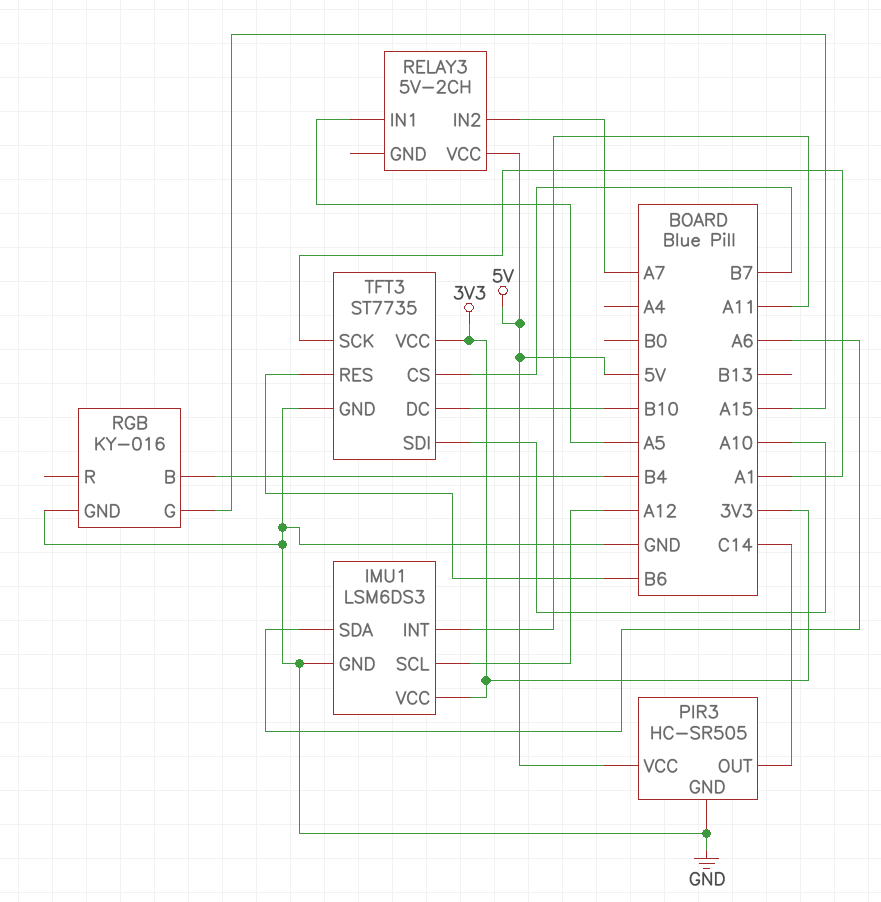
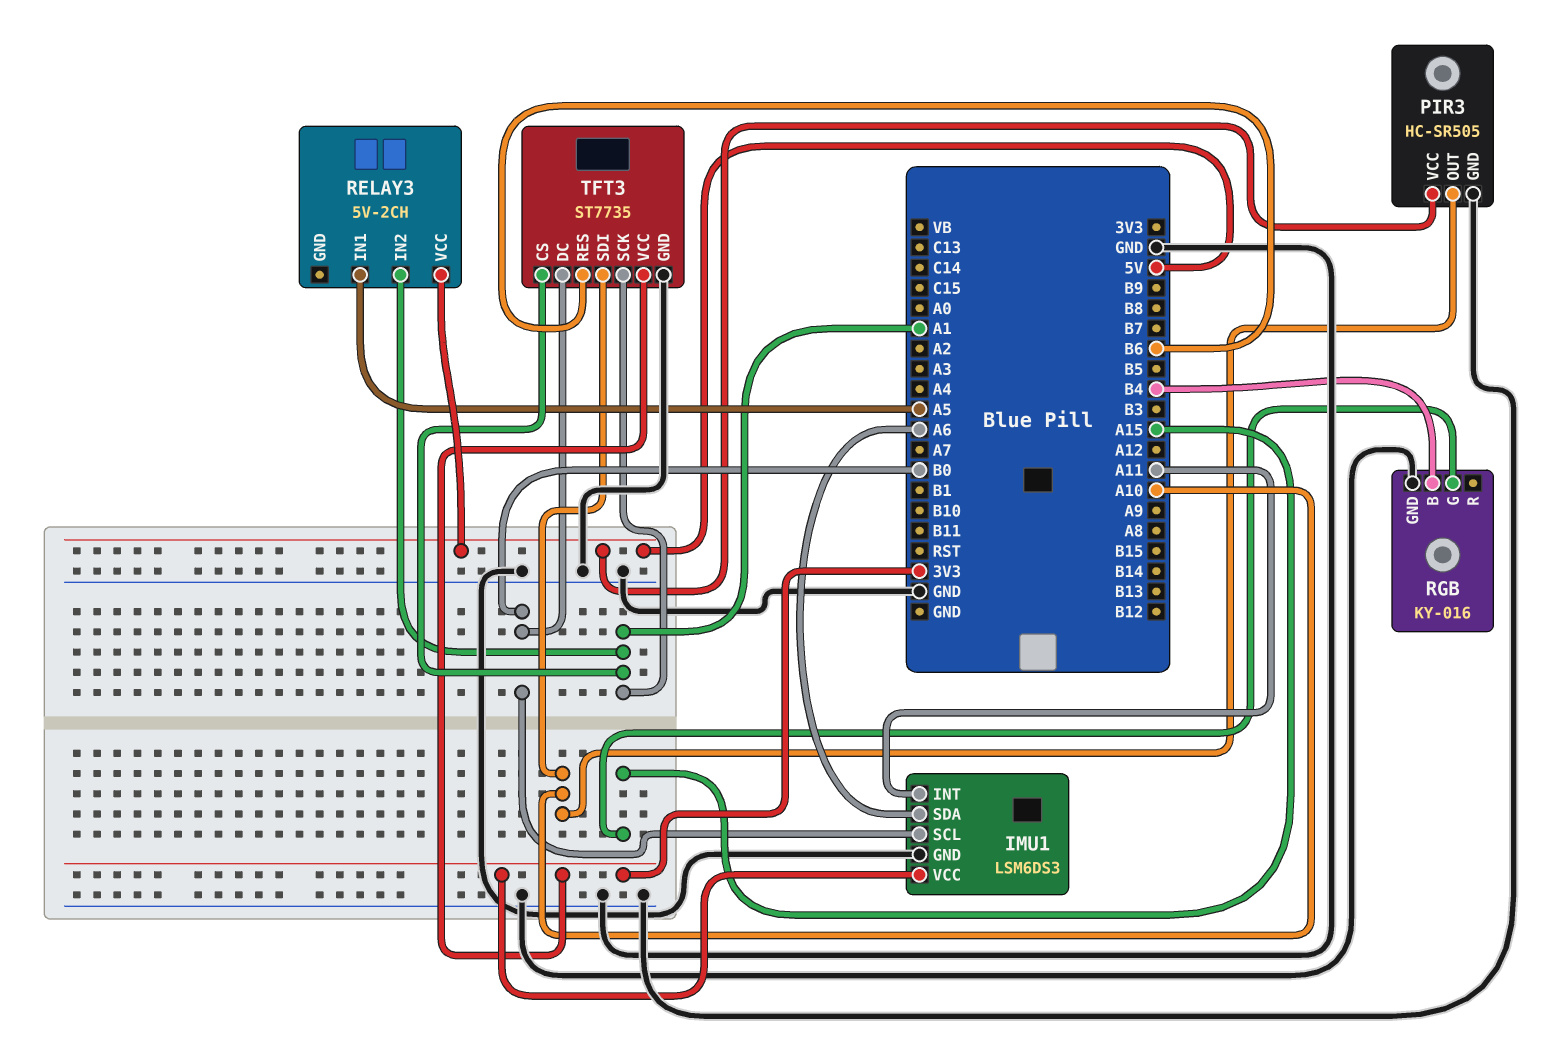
IMU1 pin SCL: A12 -> B0
PIR3 pin OUT: C14 -> A10
RELAY3 pin IN2: A7 -> A1
TFT3 pin CS: B7 -> A1
TFT3 pin DC: B10 -> B0

